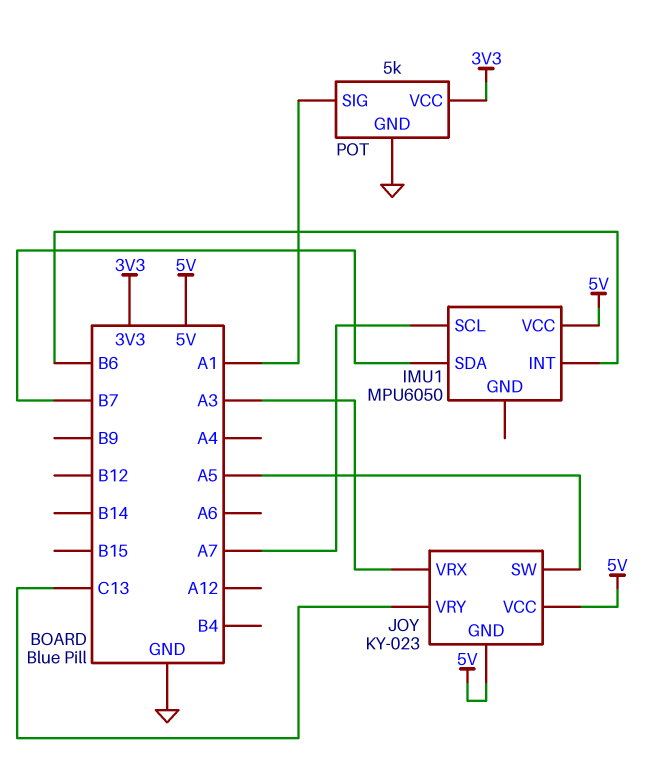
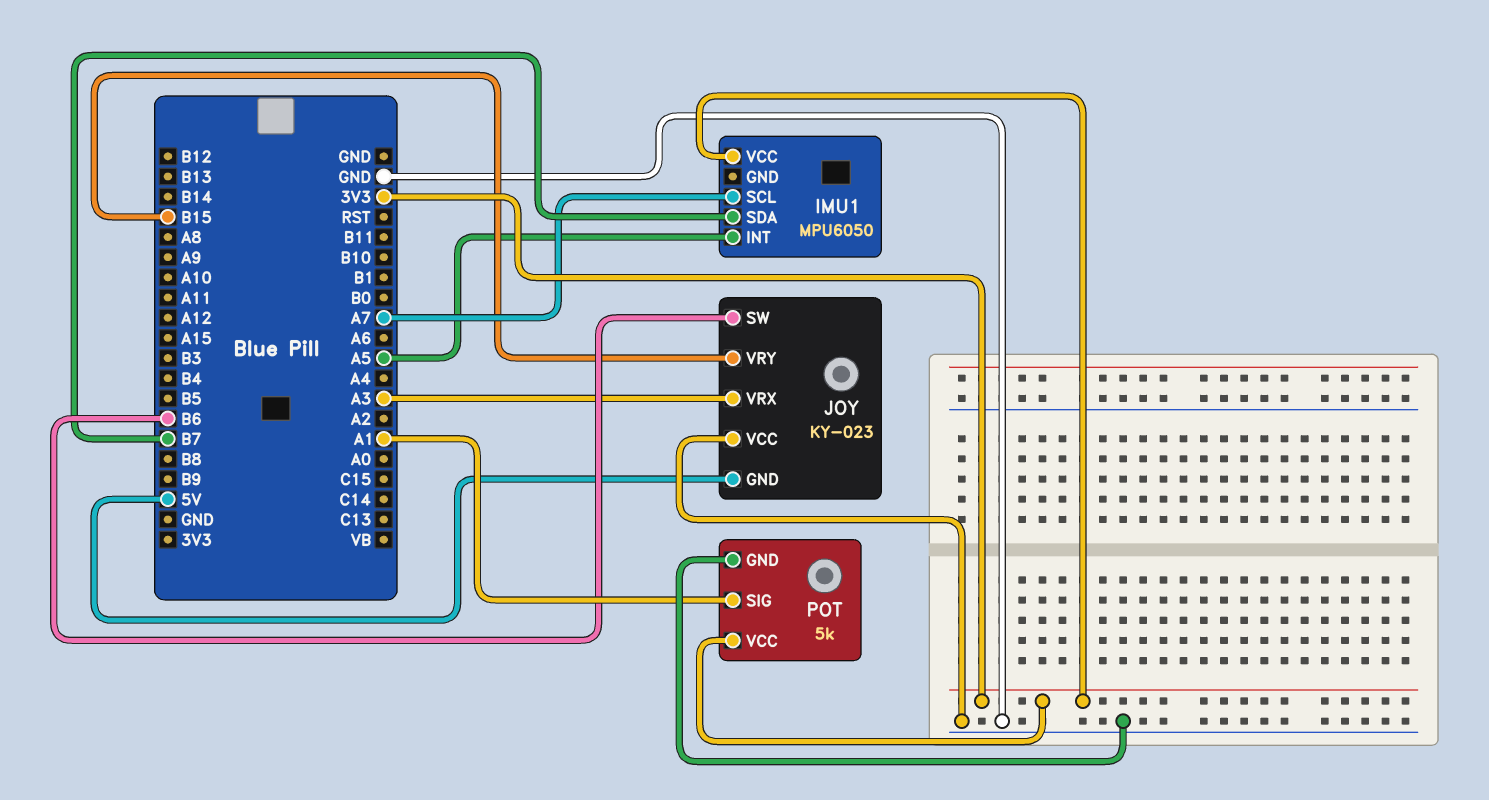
IMU1 pin INT: B6 -> A5
IMU1 pin VCC: 5V -> 3V3
JOY pin SW: A5 -> B6
JOY pin VCC: 5V -> GND
JOY pin VRY: C13 -> B15

